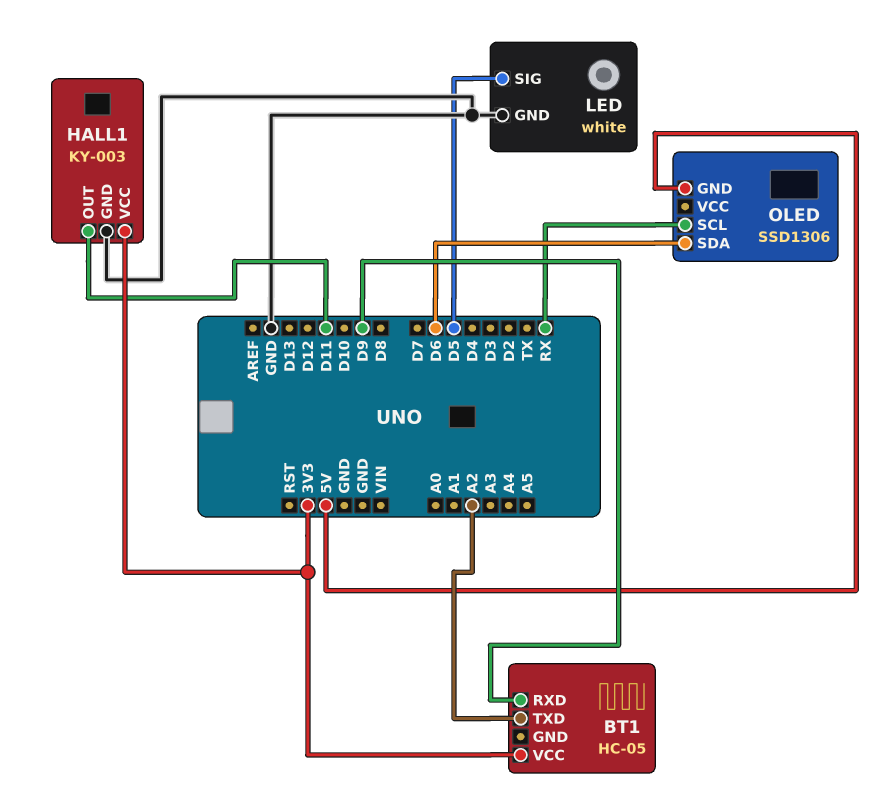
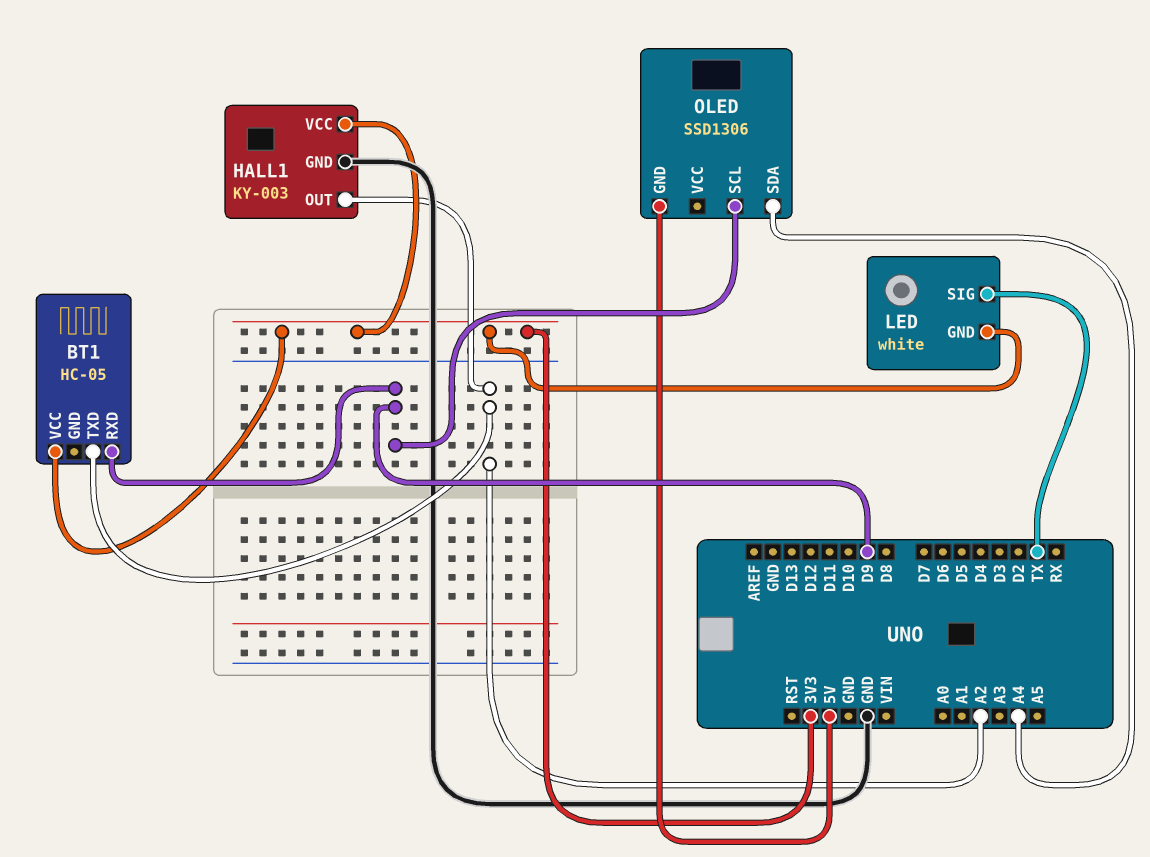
HALL1 pin OUT: D11 -> A2
LED pin GND: GND -> 3V3
LED pin SIG: D5 -> TX
OLED pin SCL: RX -> D9
OLED pin SDA: D6 -> A4

